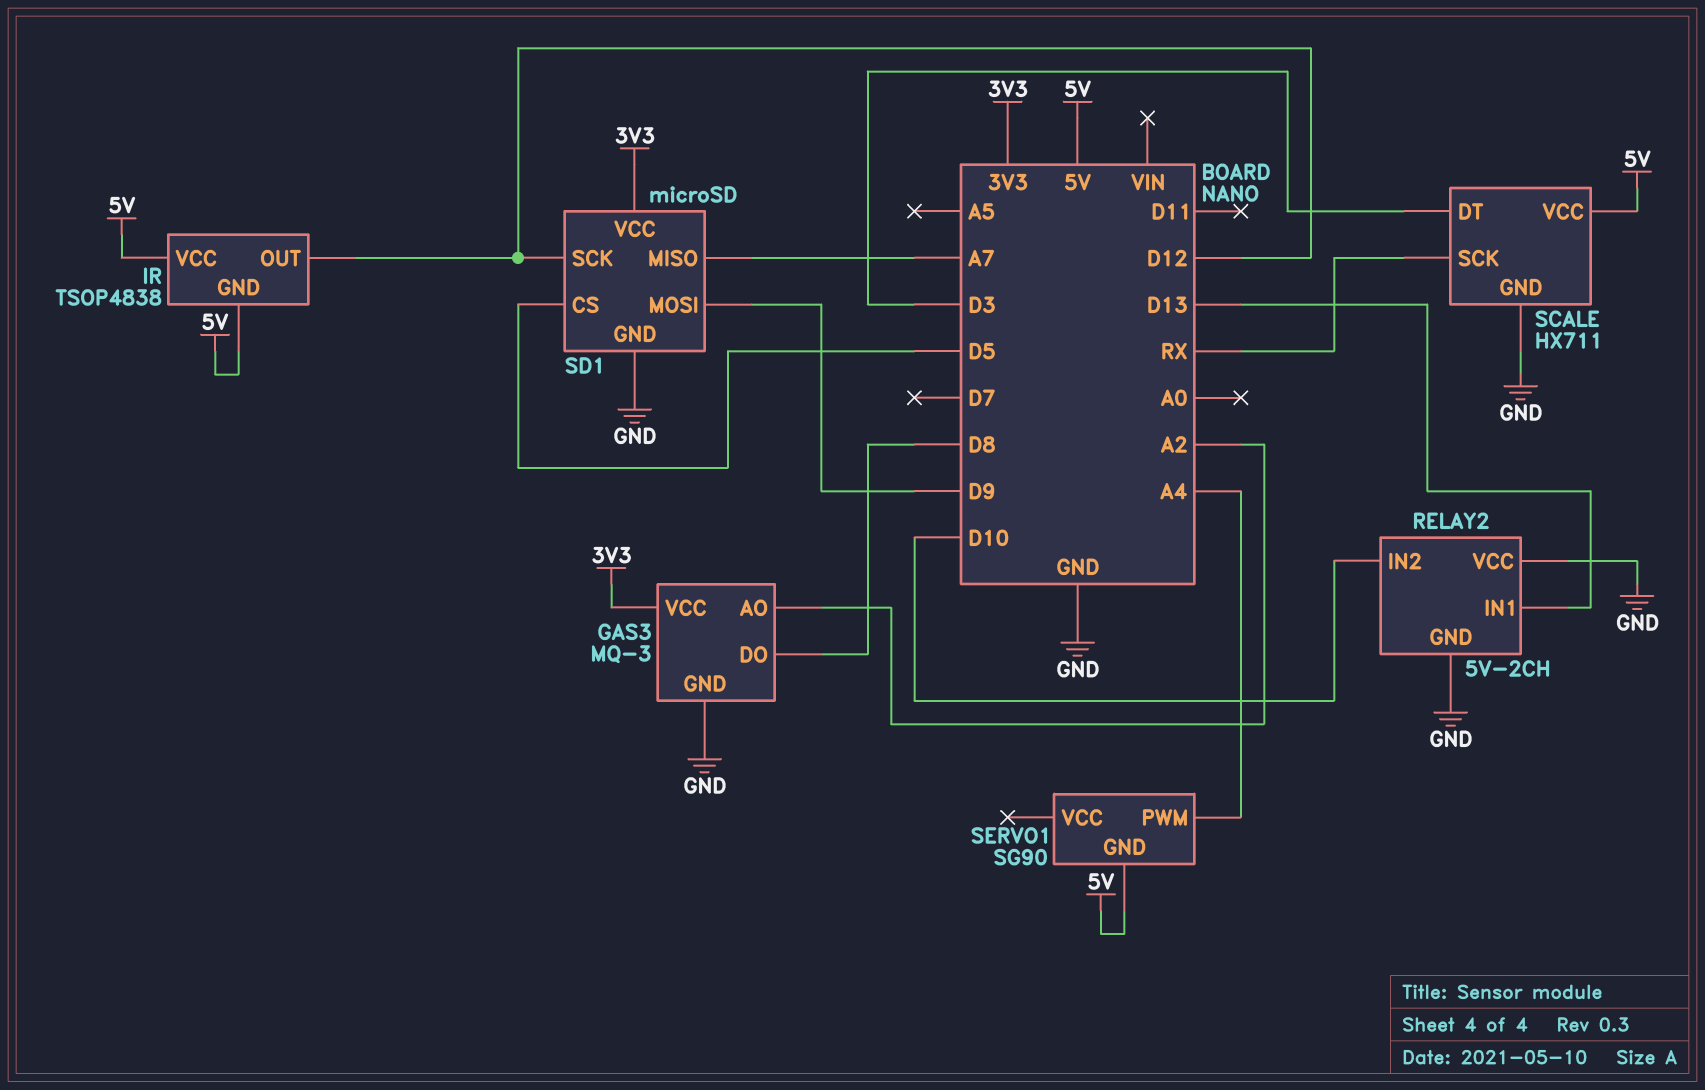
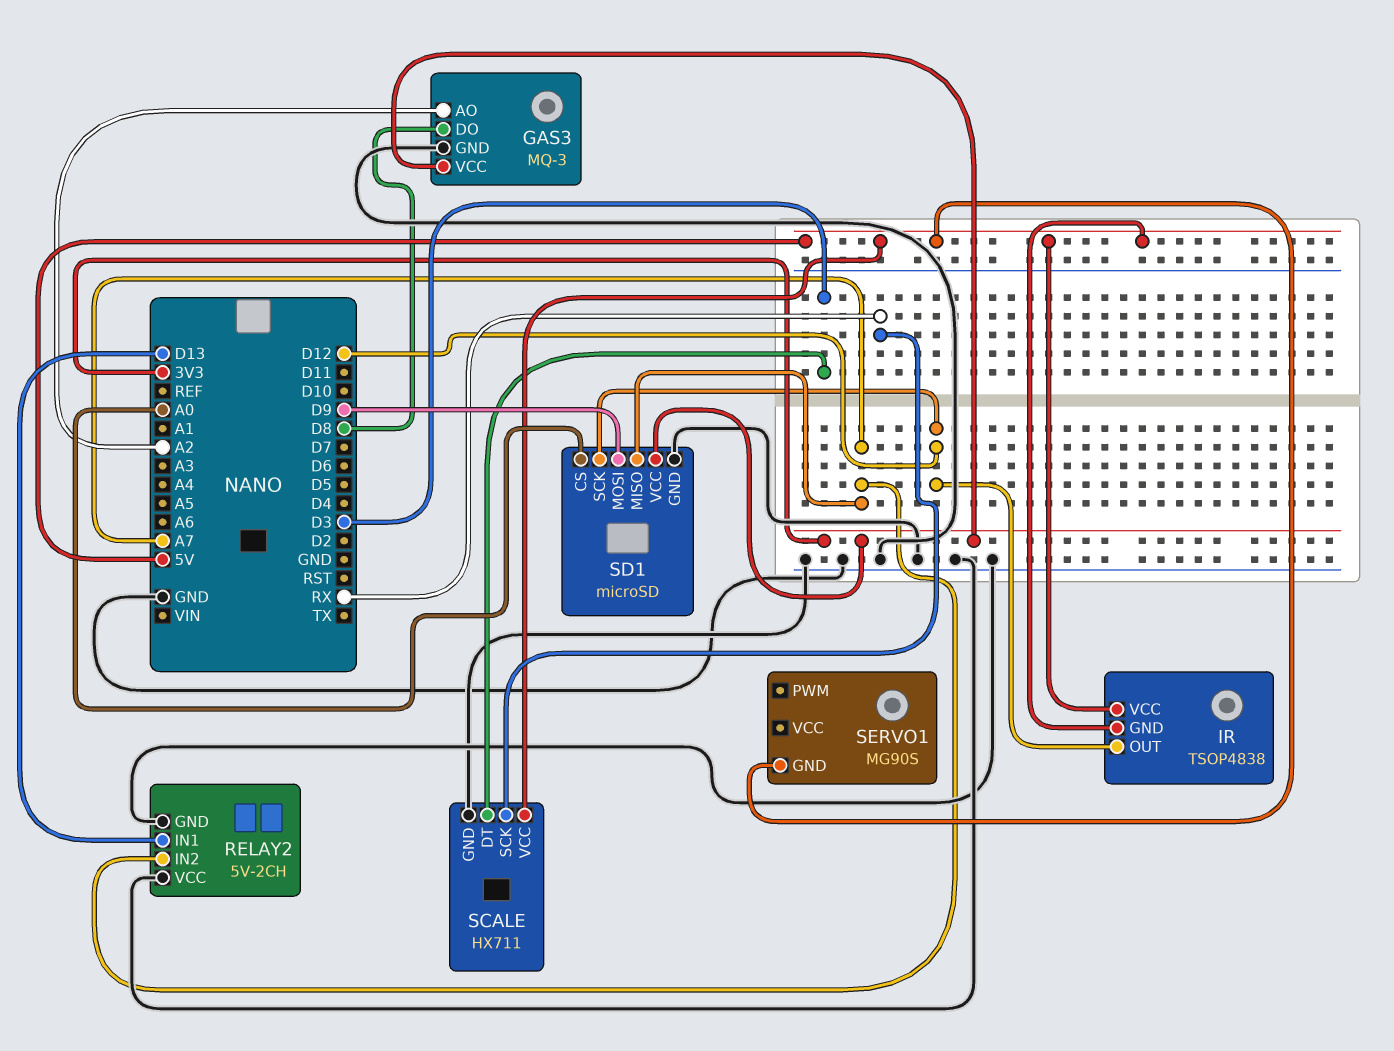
RELAY2 pin IN2: D10 -> A7
SD1 pin CS: D5 -> A0
SERVO1: SG90 -> MG90S
SERVO1 pin PWM: A4 -> none

